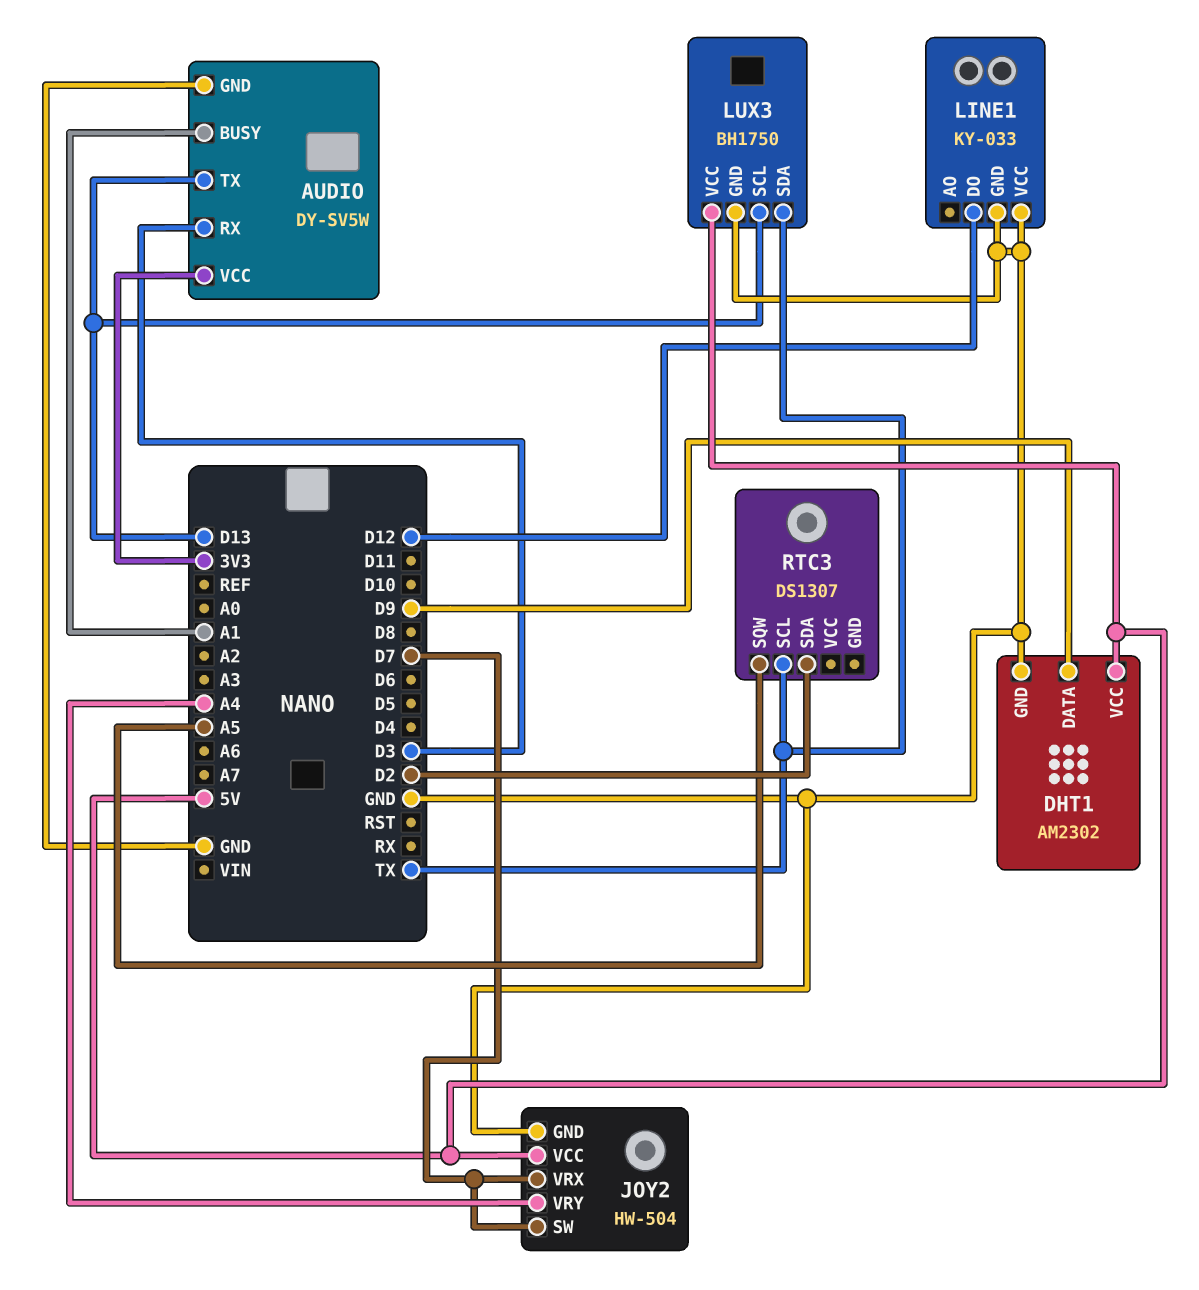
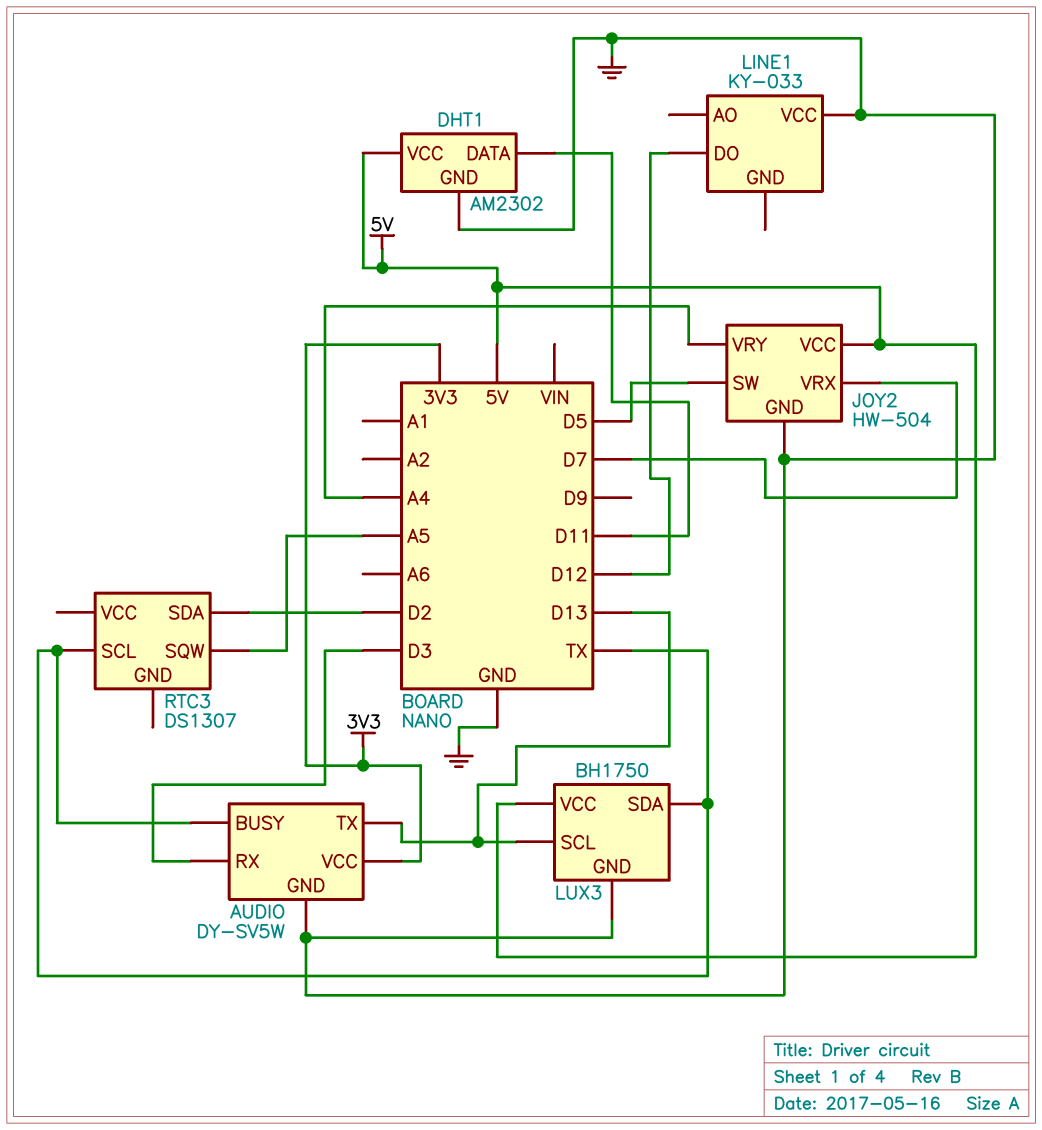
AUDIO pin BUSY: A1 -> TX
DHT1 pin DATA: D9 -> D11
JOY2 pin SW: D7 -> D5
LINE1 pin GND: GND -> none

